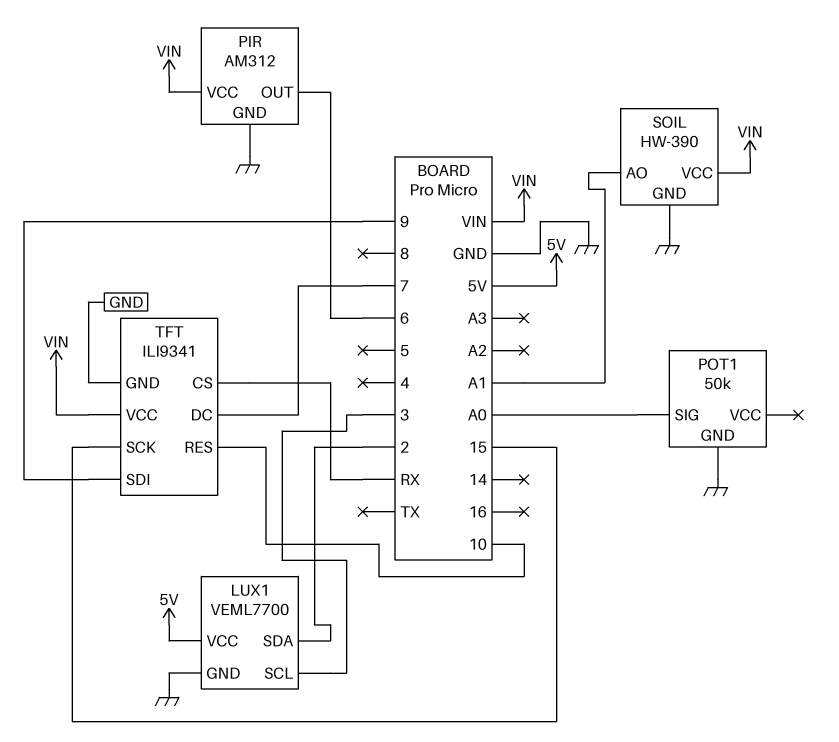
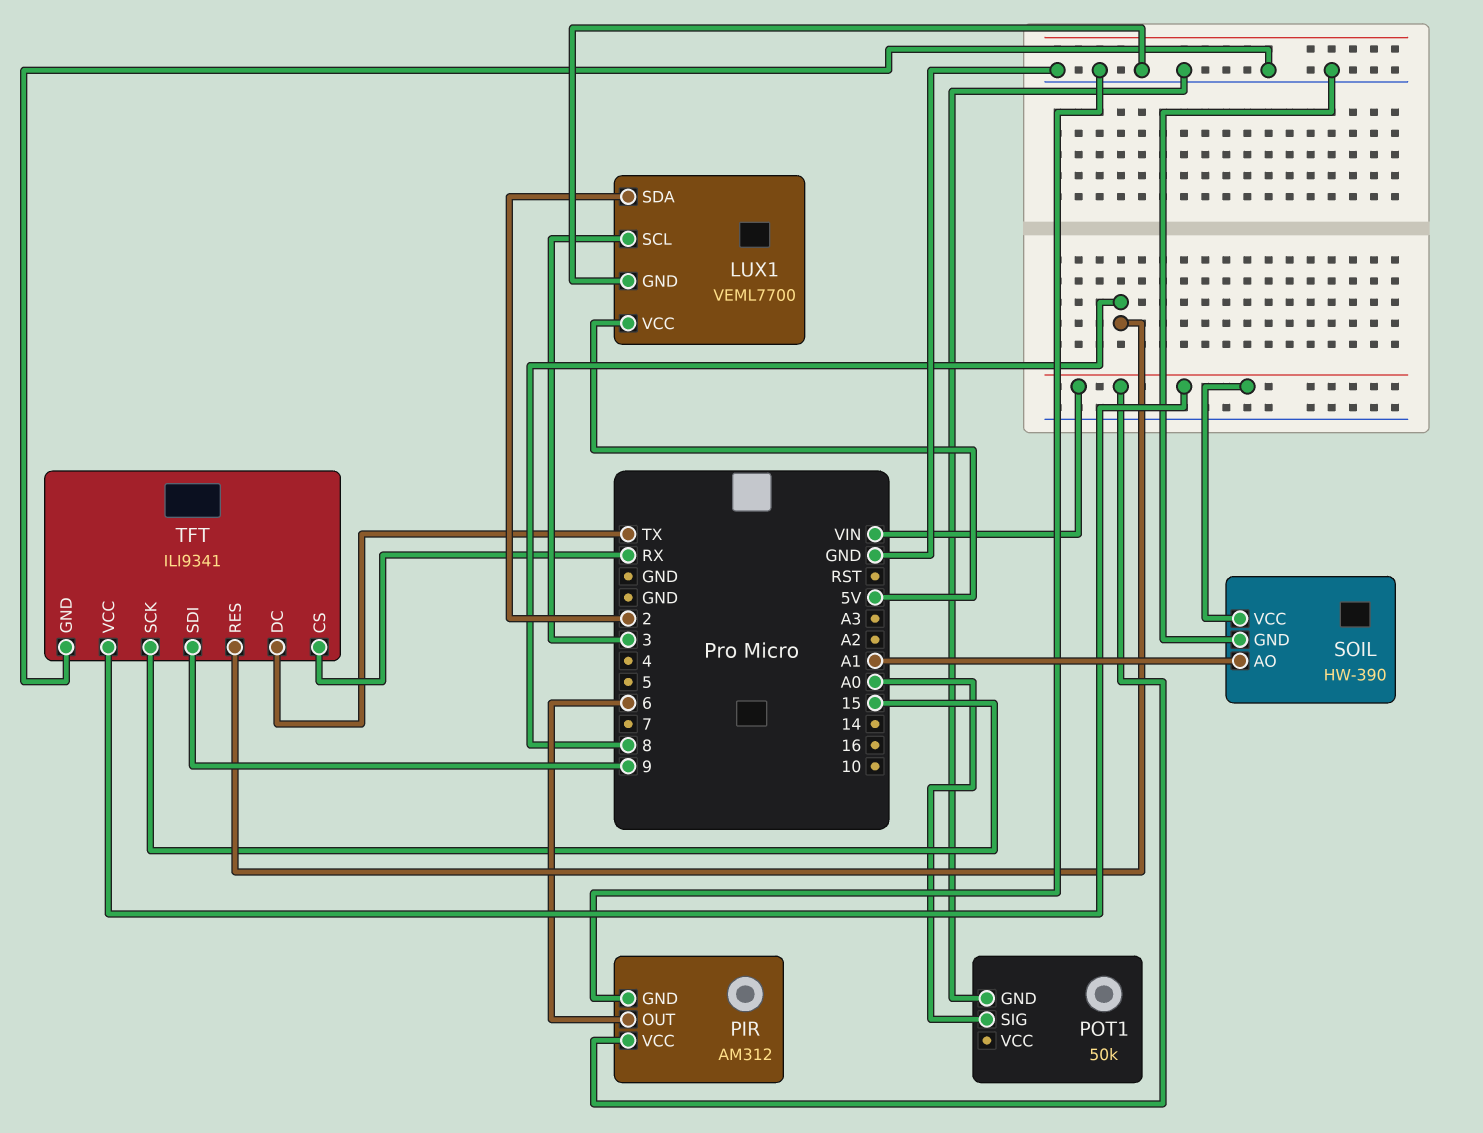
TFT pin DC: 7 -> TX
TFT pin RES: 10 -> 8

